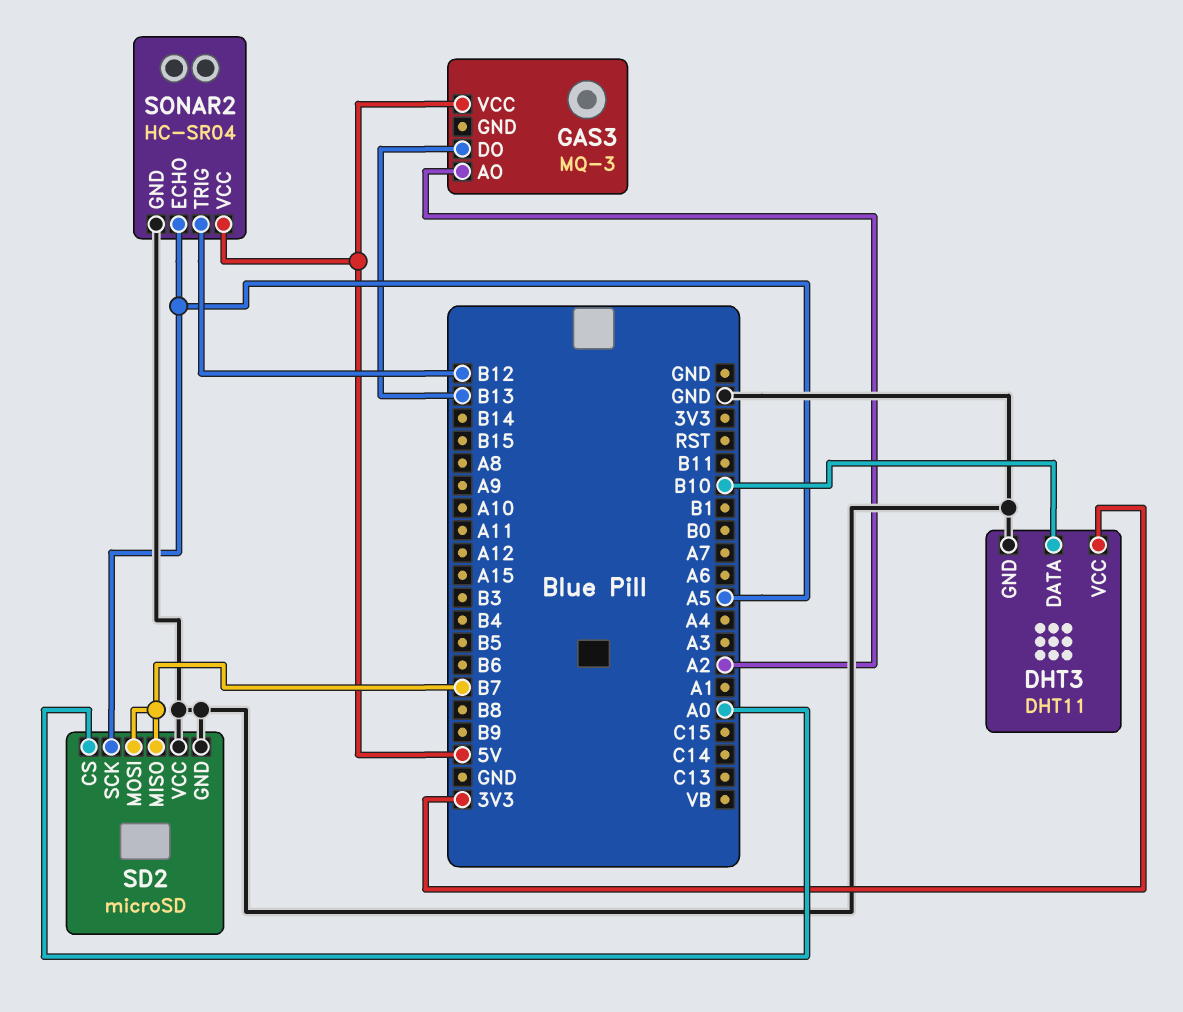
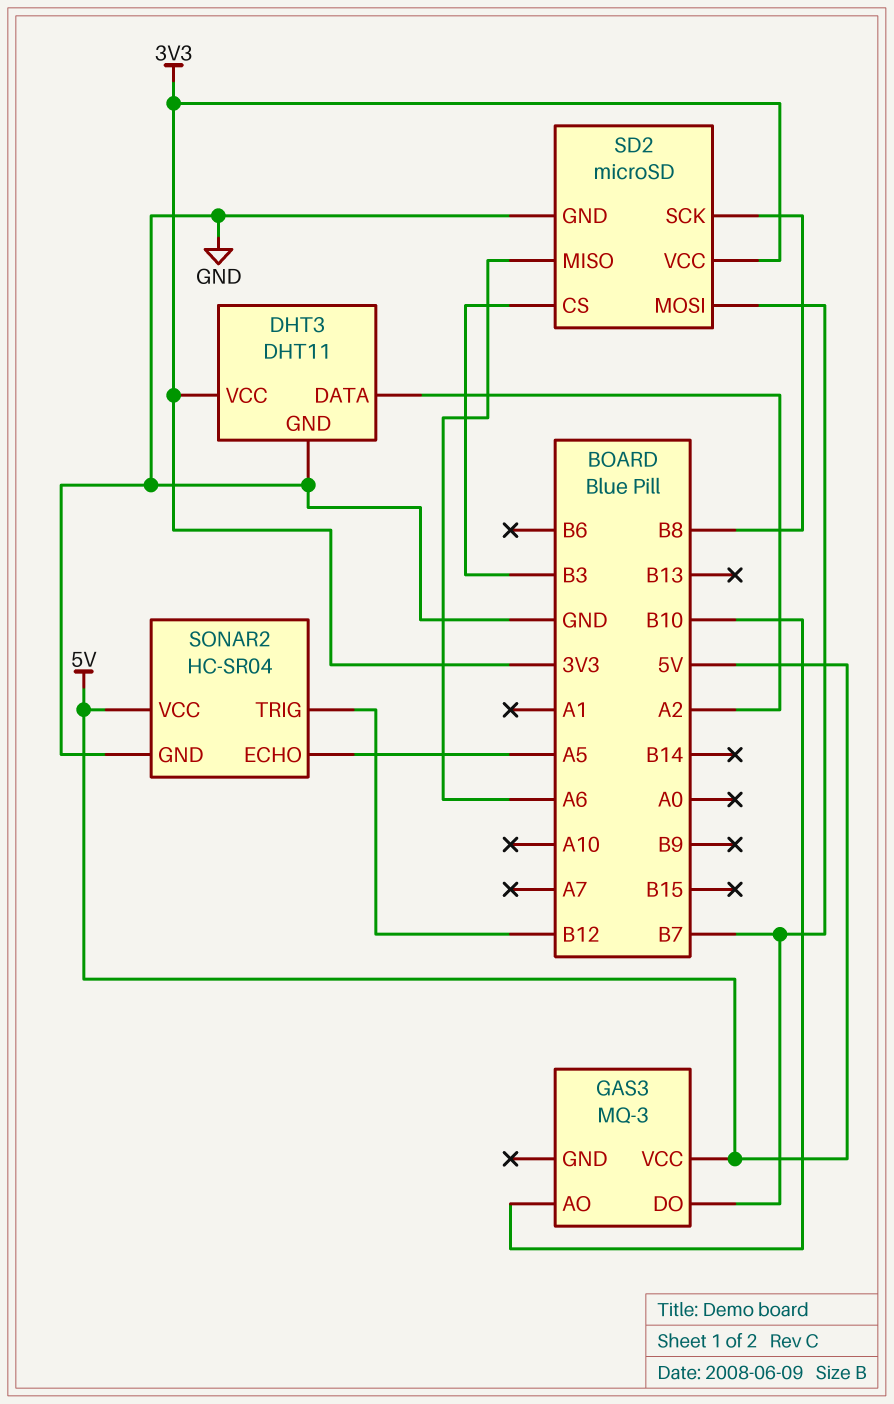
DHT3 pin DATA: B10 -> A2
GAS3 pin AO: A2 -> B10
GAS3 pin DO: B13 -> B7
SD2 pin CS: A0 -> B3
SD2 pin MISO: B7 -> A6
SD2 pin SCK: A5 -> B8
SD2 pin VCC: GND -> 3V3

